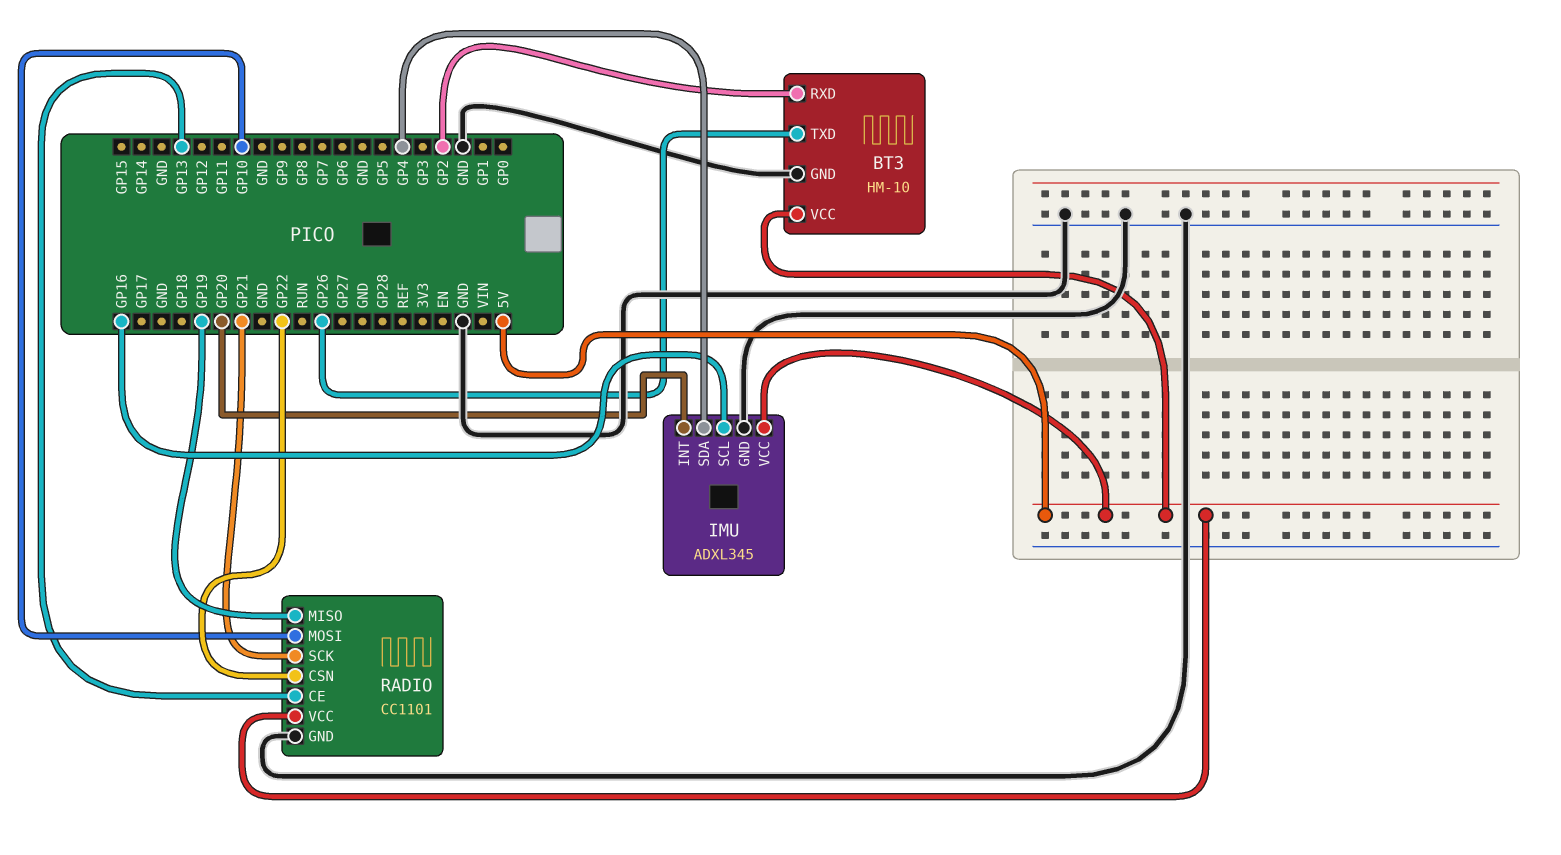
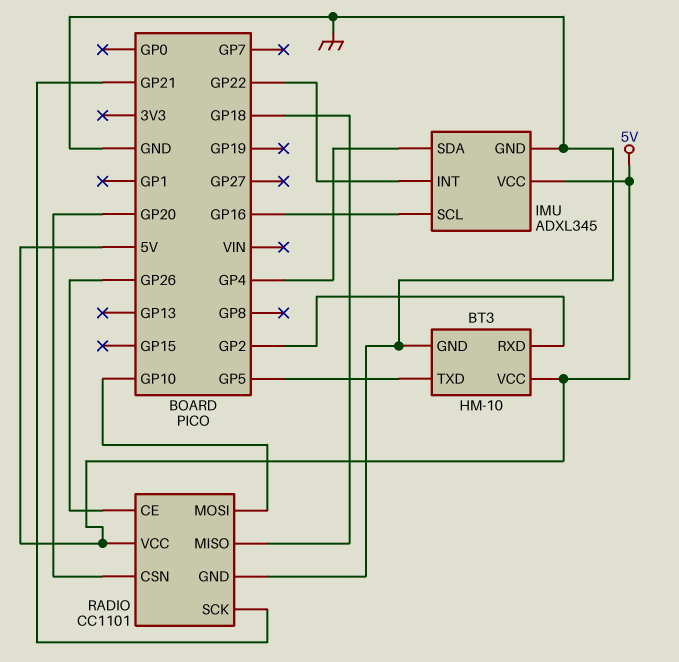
BT3 pin TXD: GP26 -> GP5
IMU pin INT: GP20 -> GP22
RADIO pin CE: GP13 -> GP26
RADIO pin CSN: GP22 -> GP20
RADIO pin MISO: GP19 -> GP18

